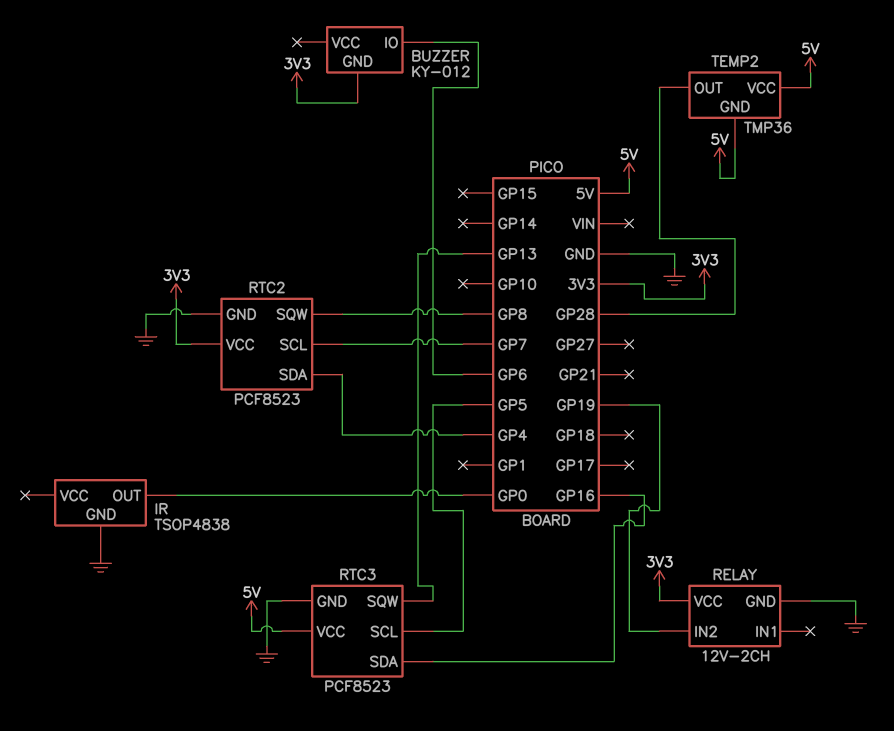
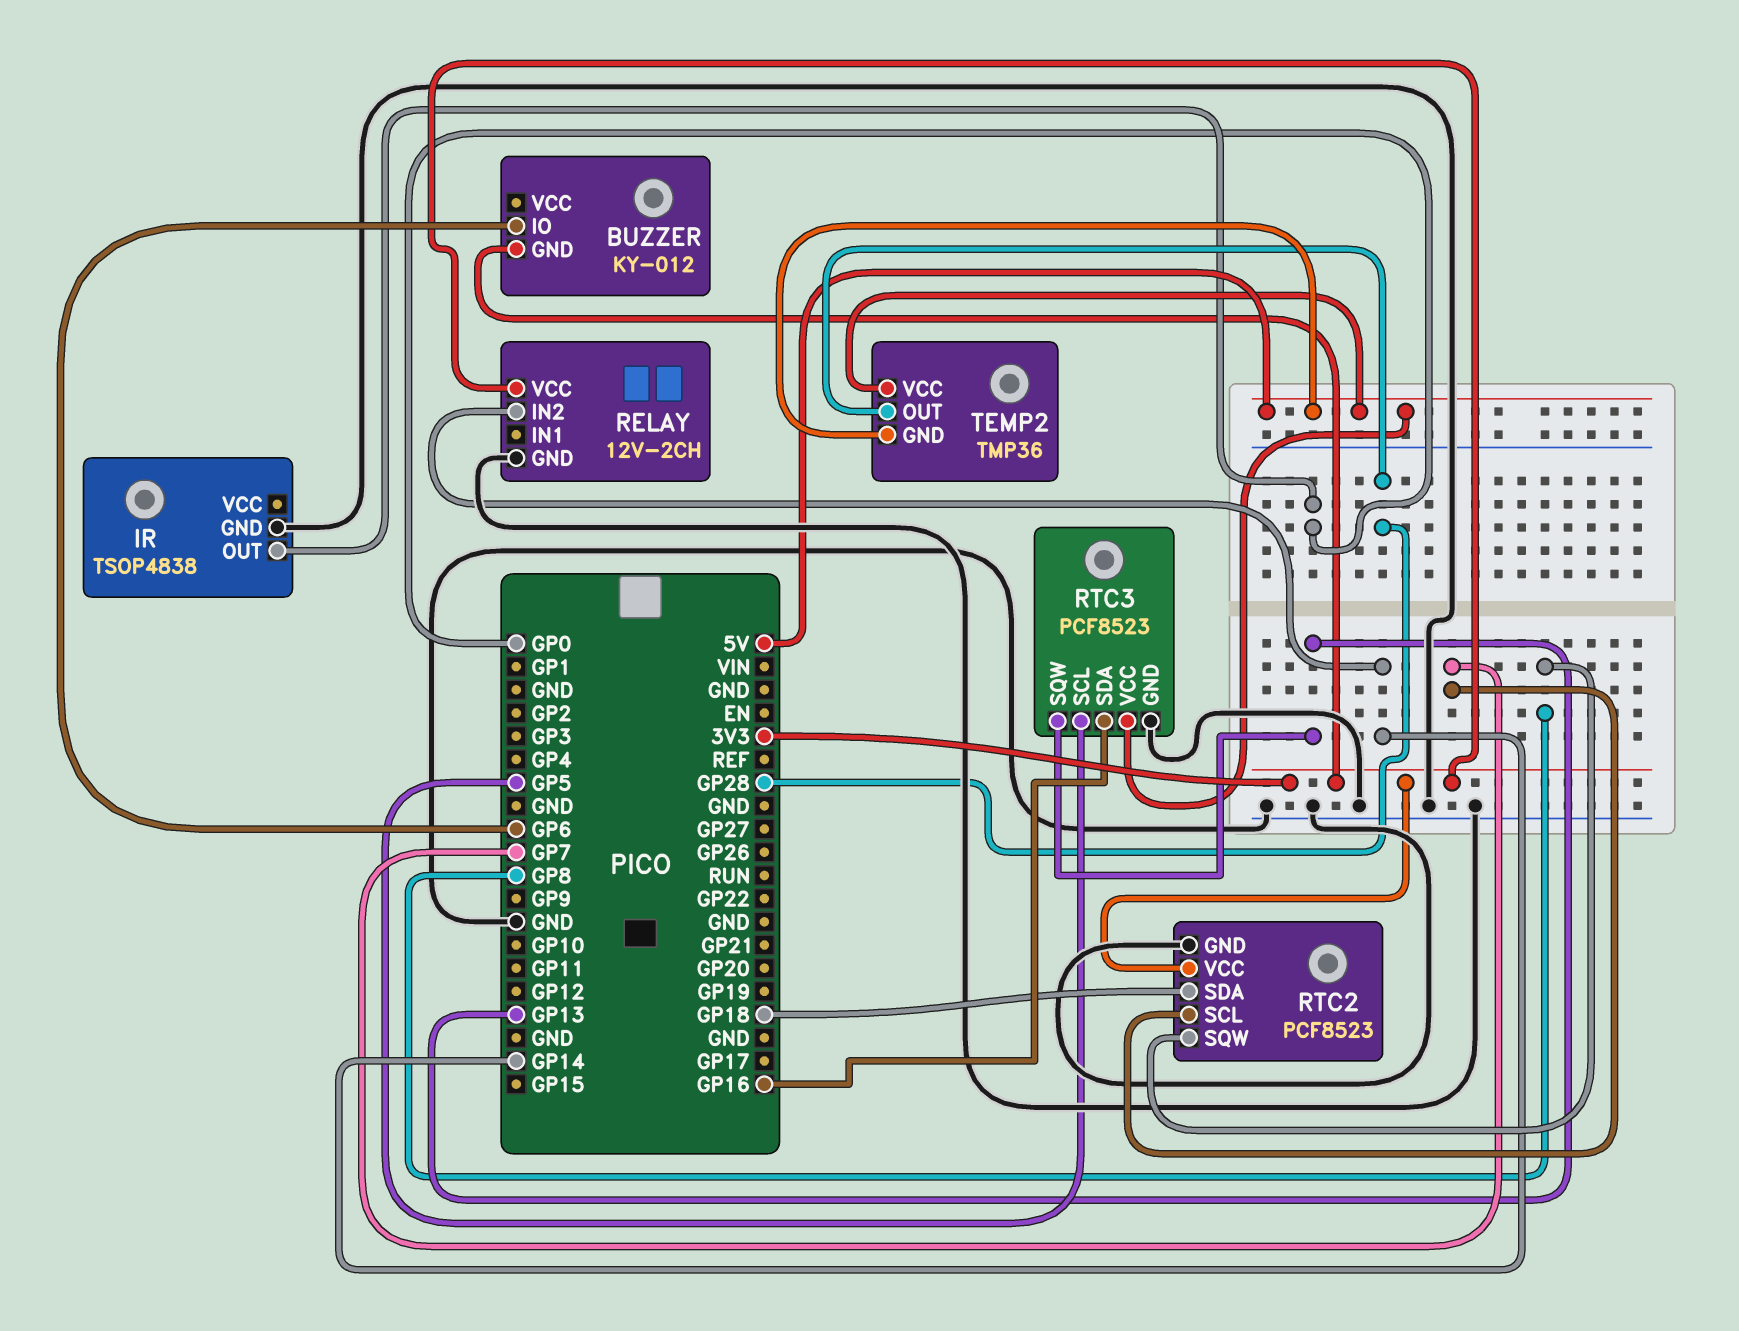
RELAY pin IN2: GP19 -> GP14
RTC2 pin SDA: GP4 -> GP18

